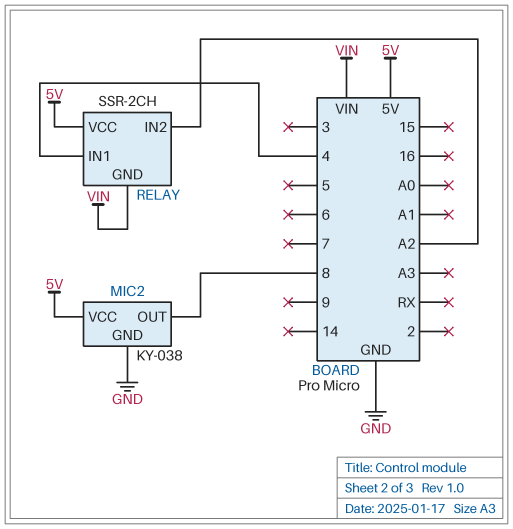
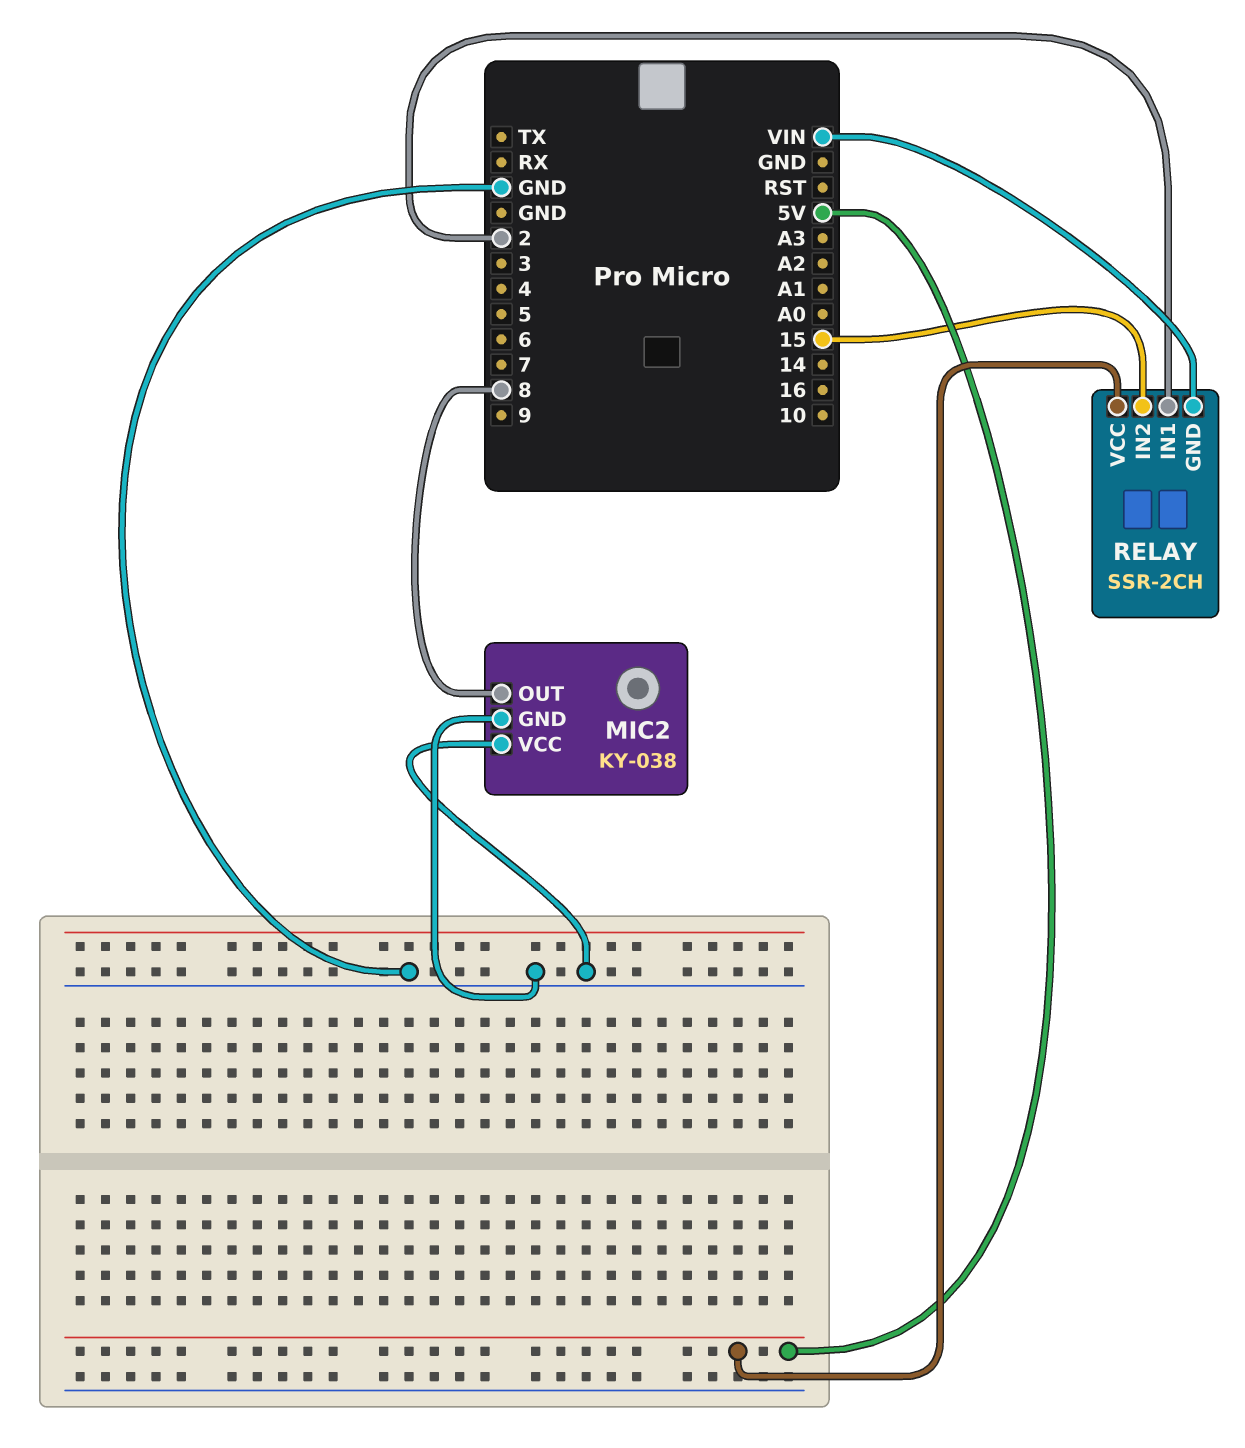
MIC2 pin VCC: 5V -> GND
RELAY pin IN1: 4 -> 2
RELAY pin IN2: A2 -> 15

